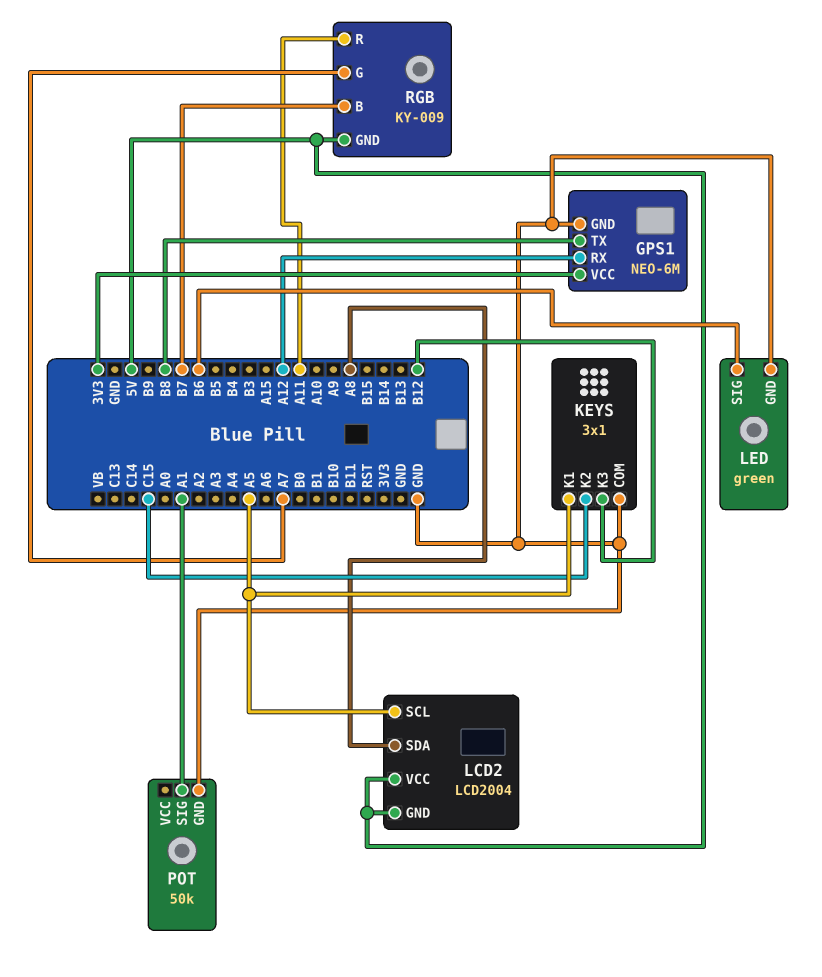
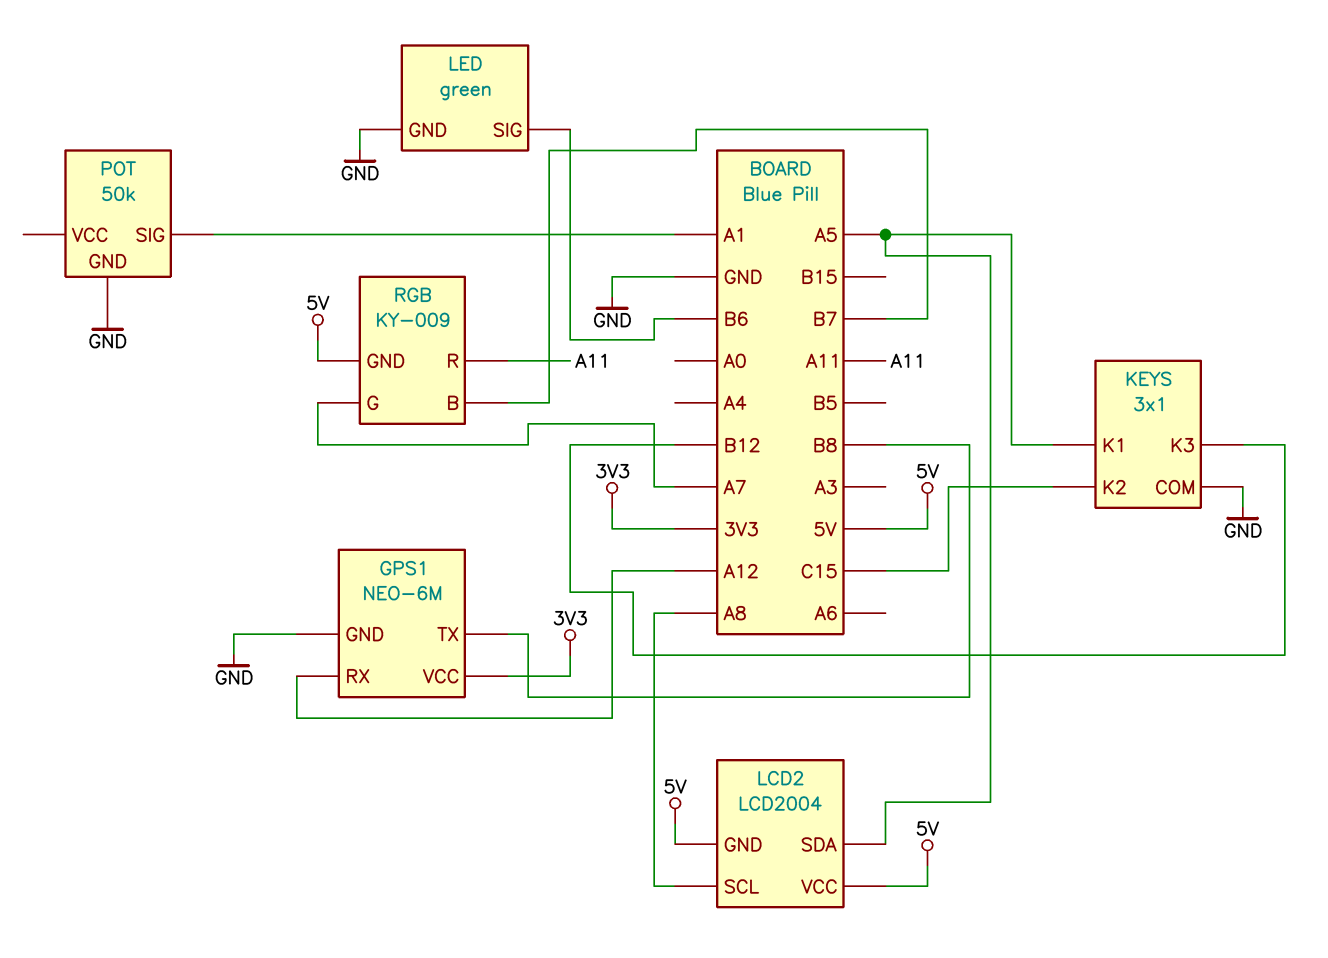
LCD2 pin SCL: A5 -> A8
LCD2 pin SDA: A8 -> A5

